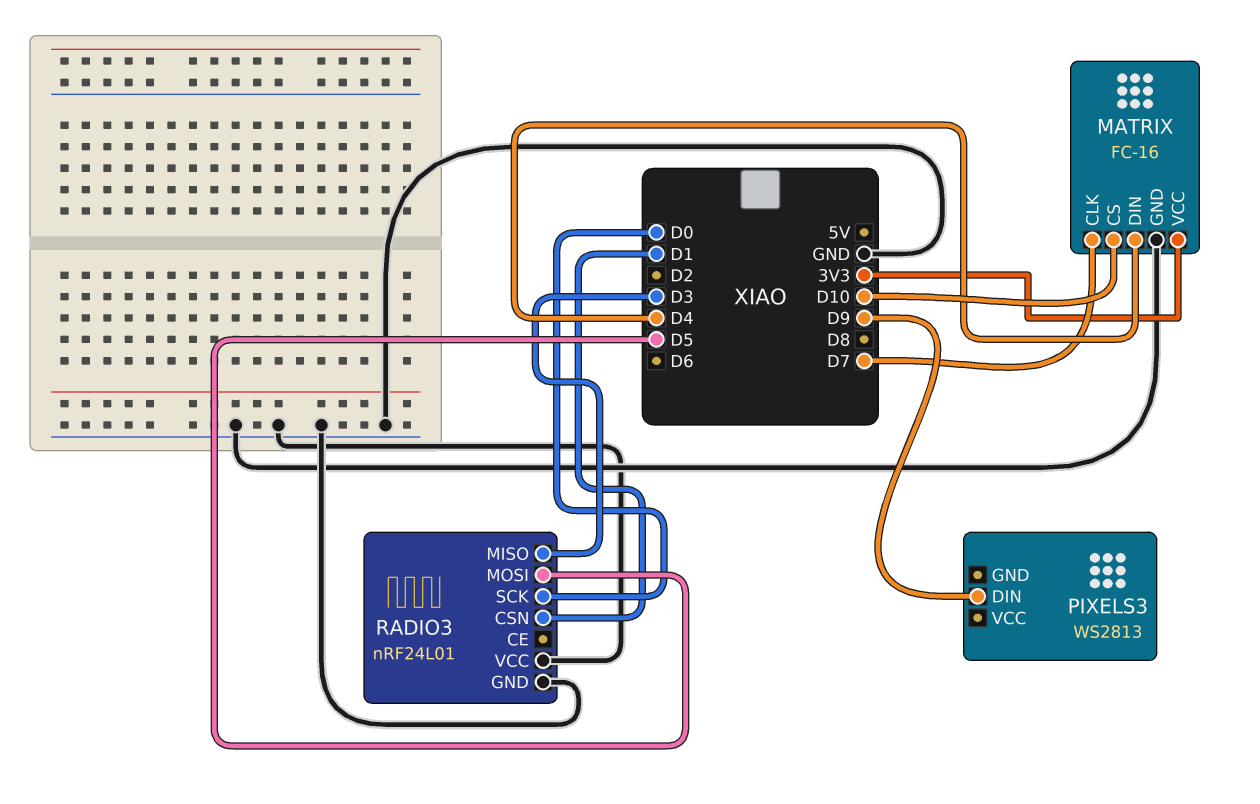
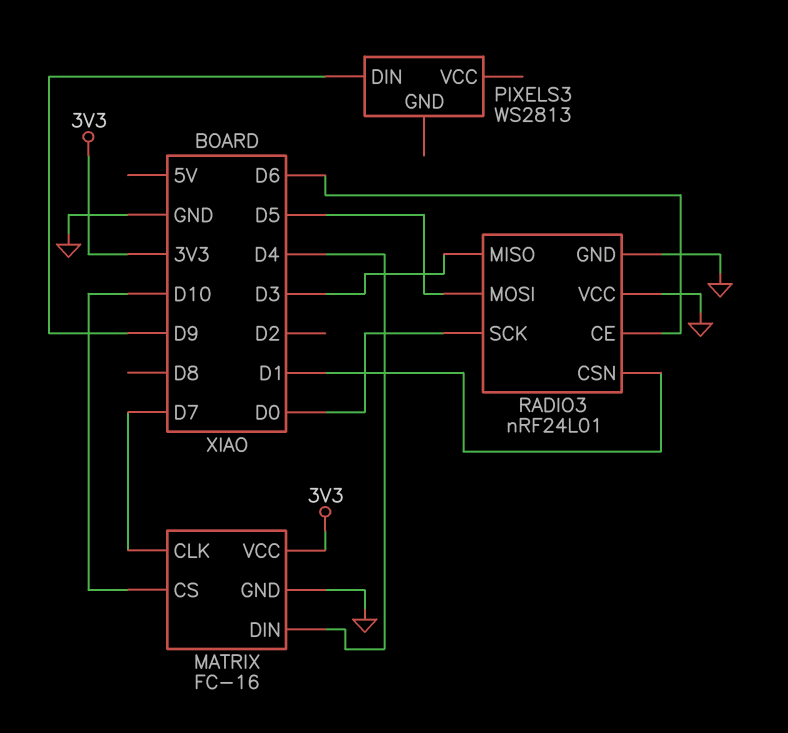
RADIO3 pin CE: none -> D6

